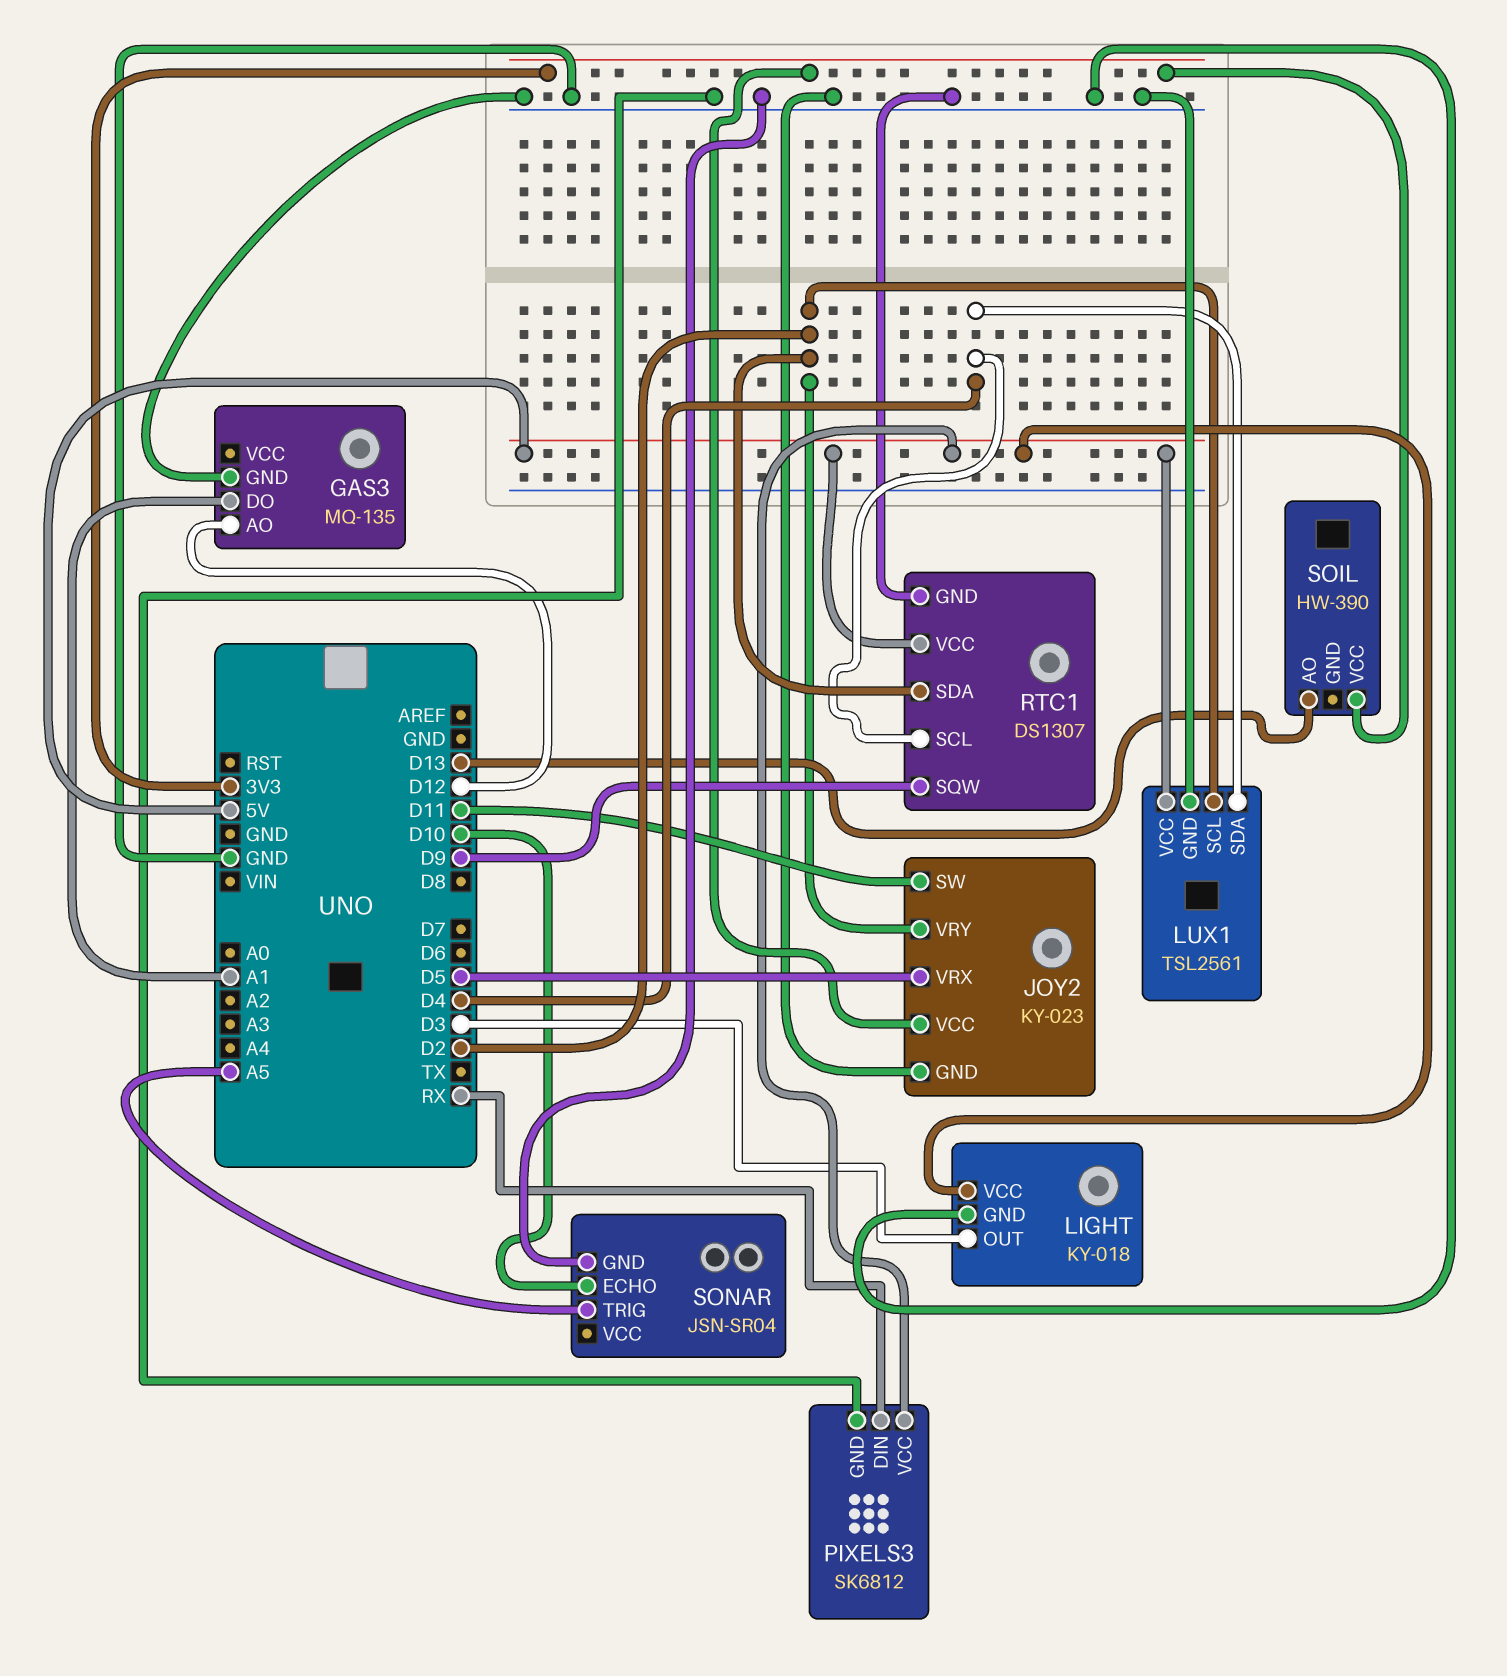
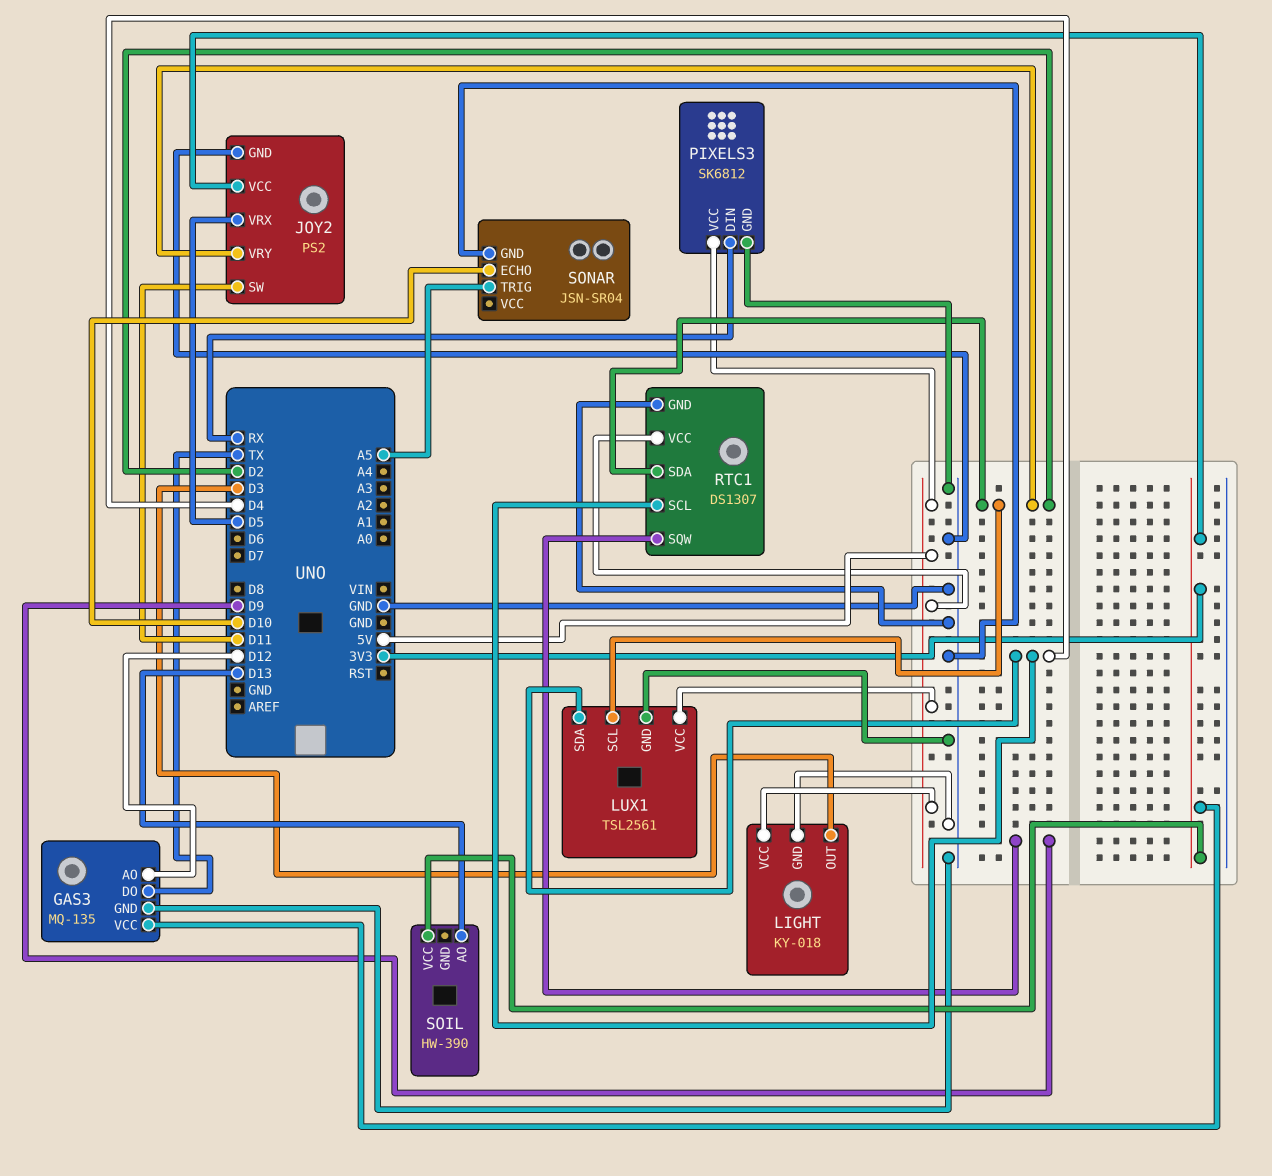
GAS3 pin DO: A1 -> TX
GAS3 pin VCC: none -> 3V3
JOY2: KY-023 -> PS2

